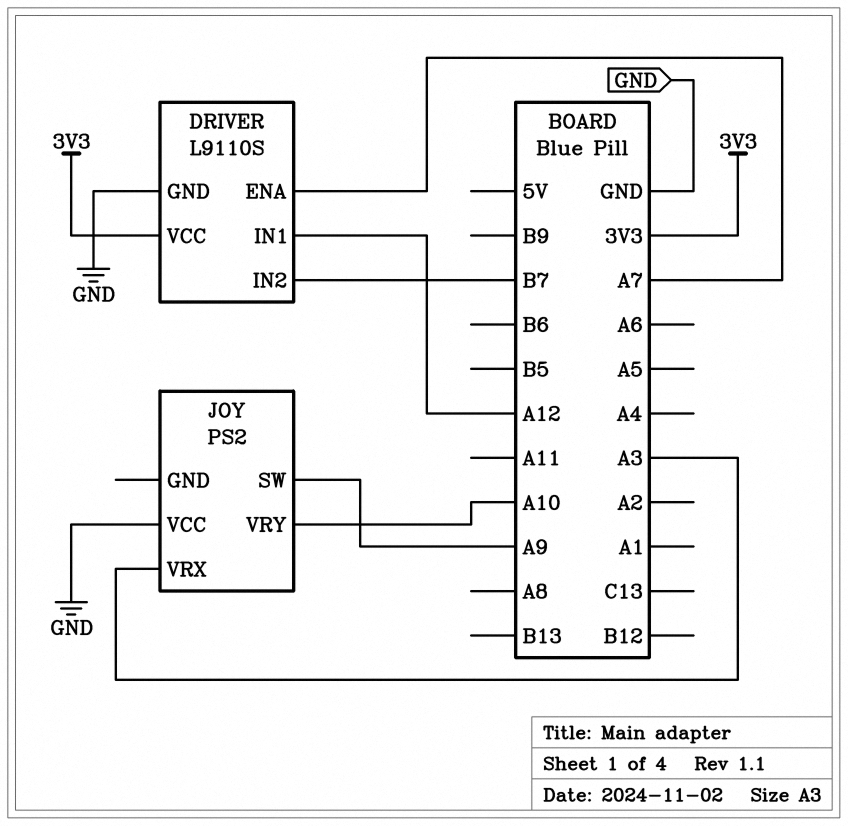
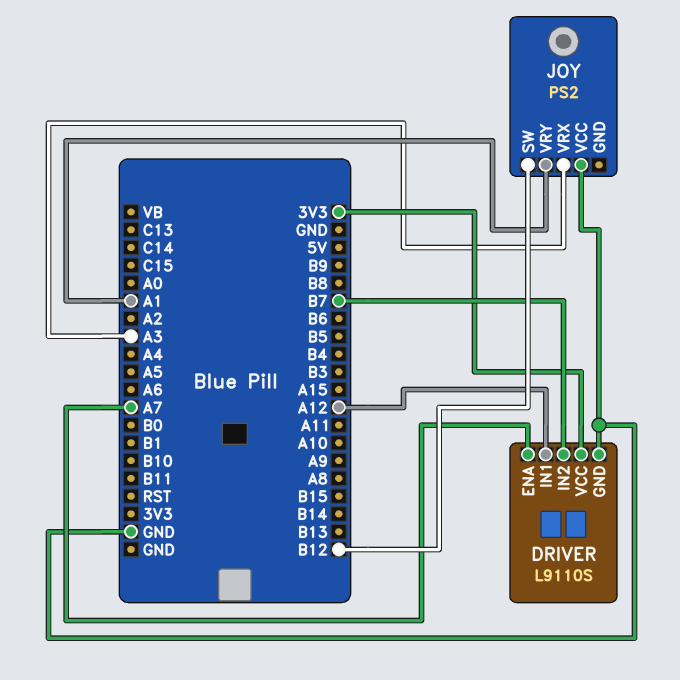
JOY pin SW: A9 -> B12
JOY pin VRY: A10 -> A1

